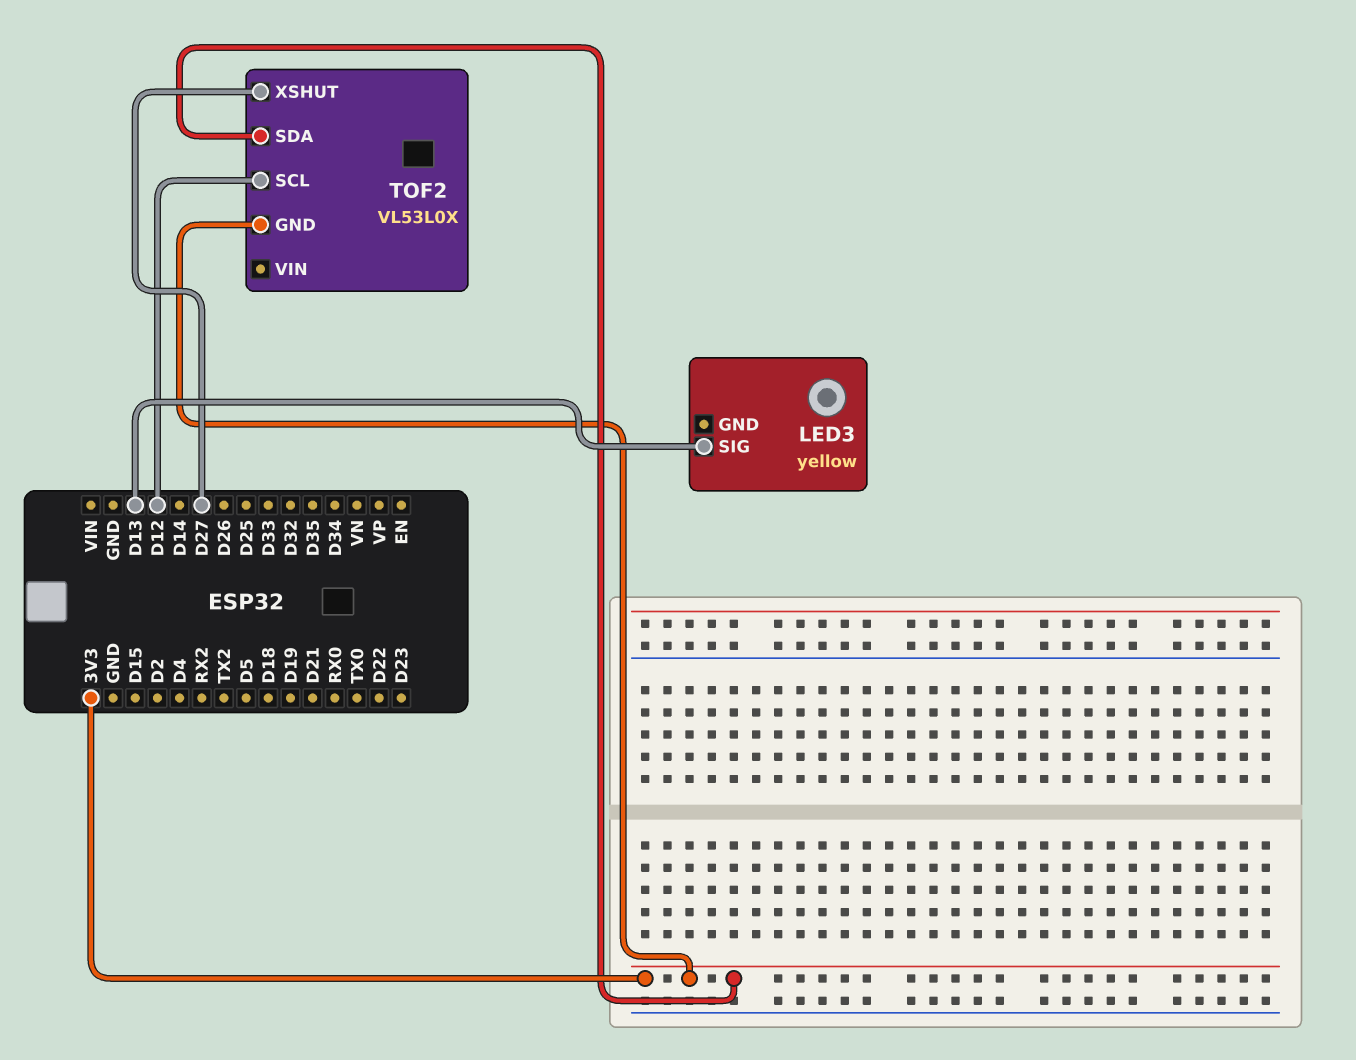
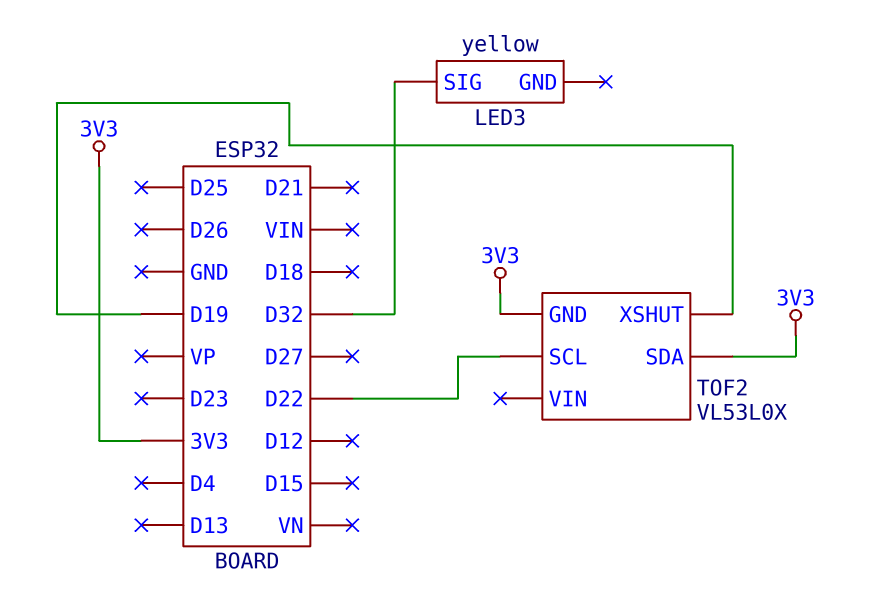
LED3 pin SIG: D13 -> D32
TOF2 pin SCL: D12 -> D22
TOF2 pin XSHUT: D27 -> D19

